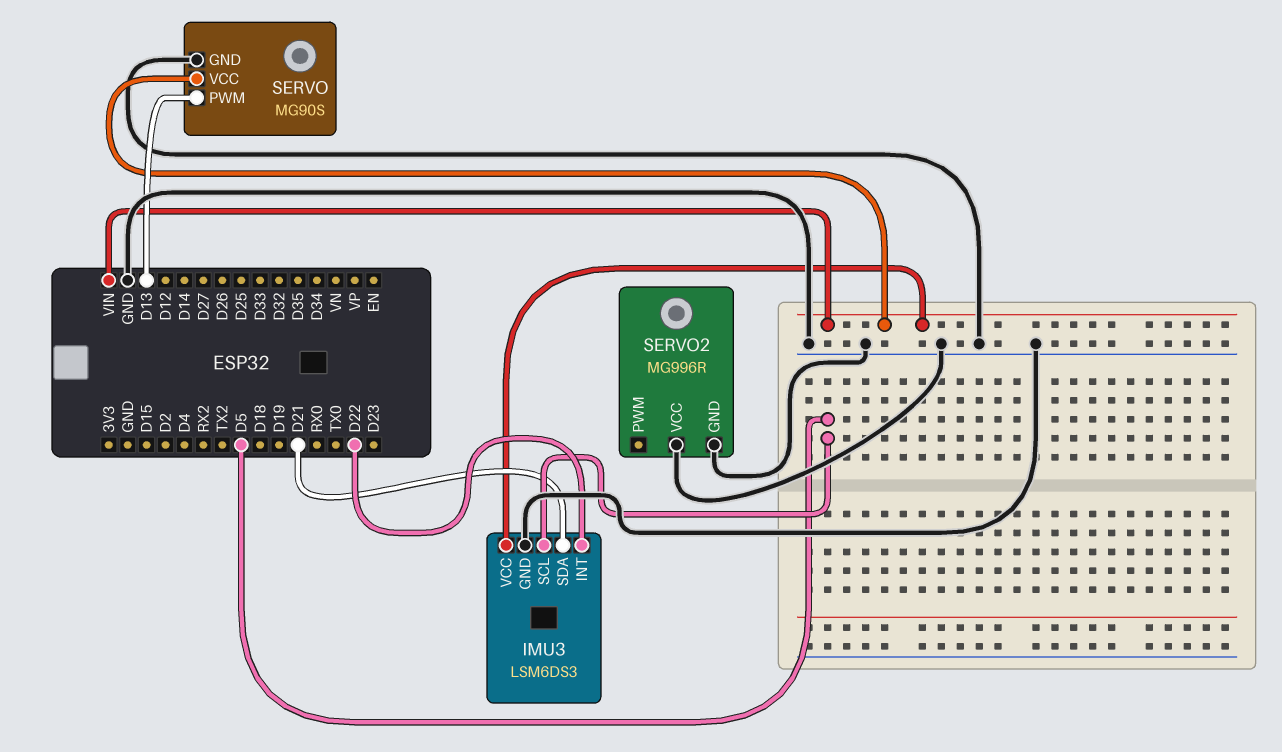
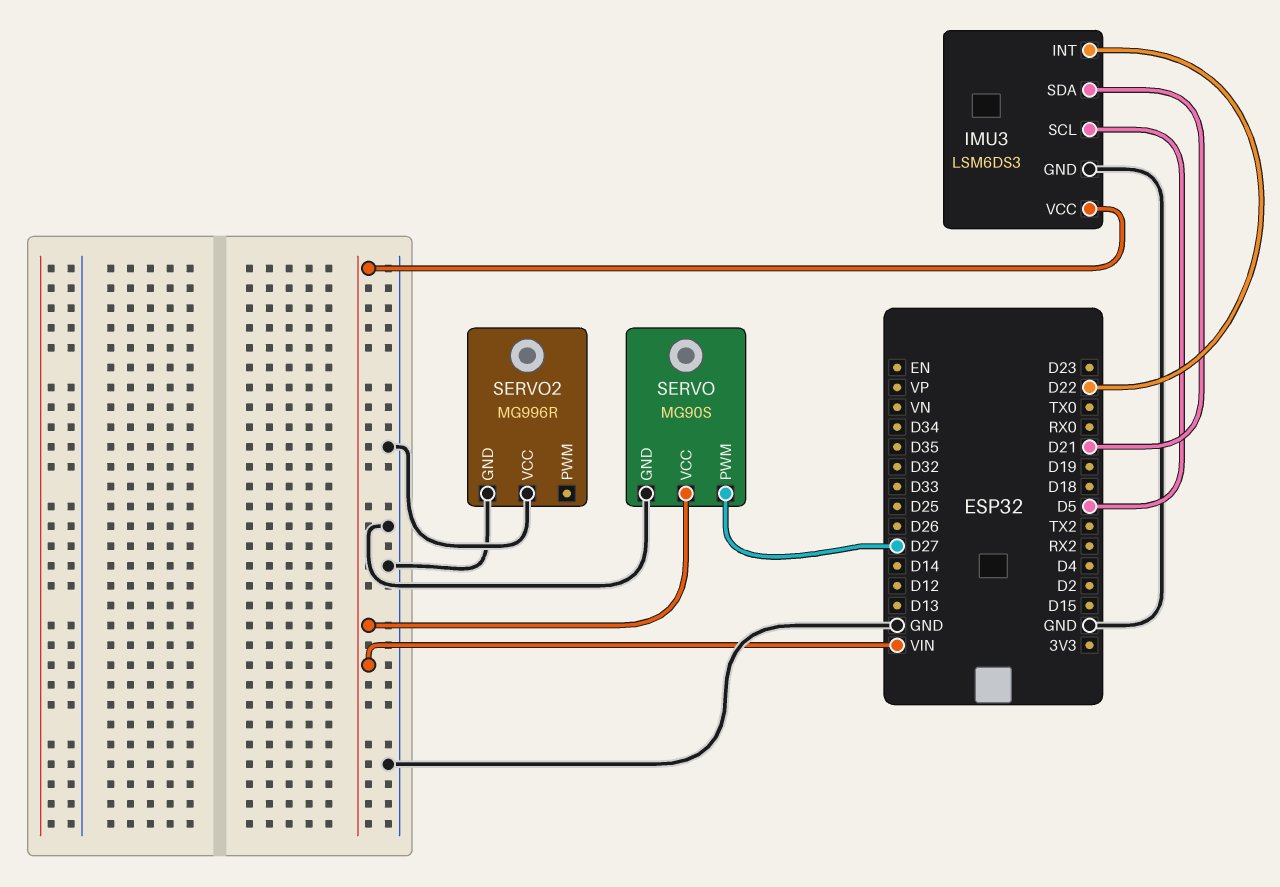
SERVO pin PWM: D13 -> D27

